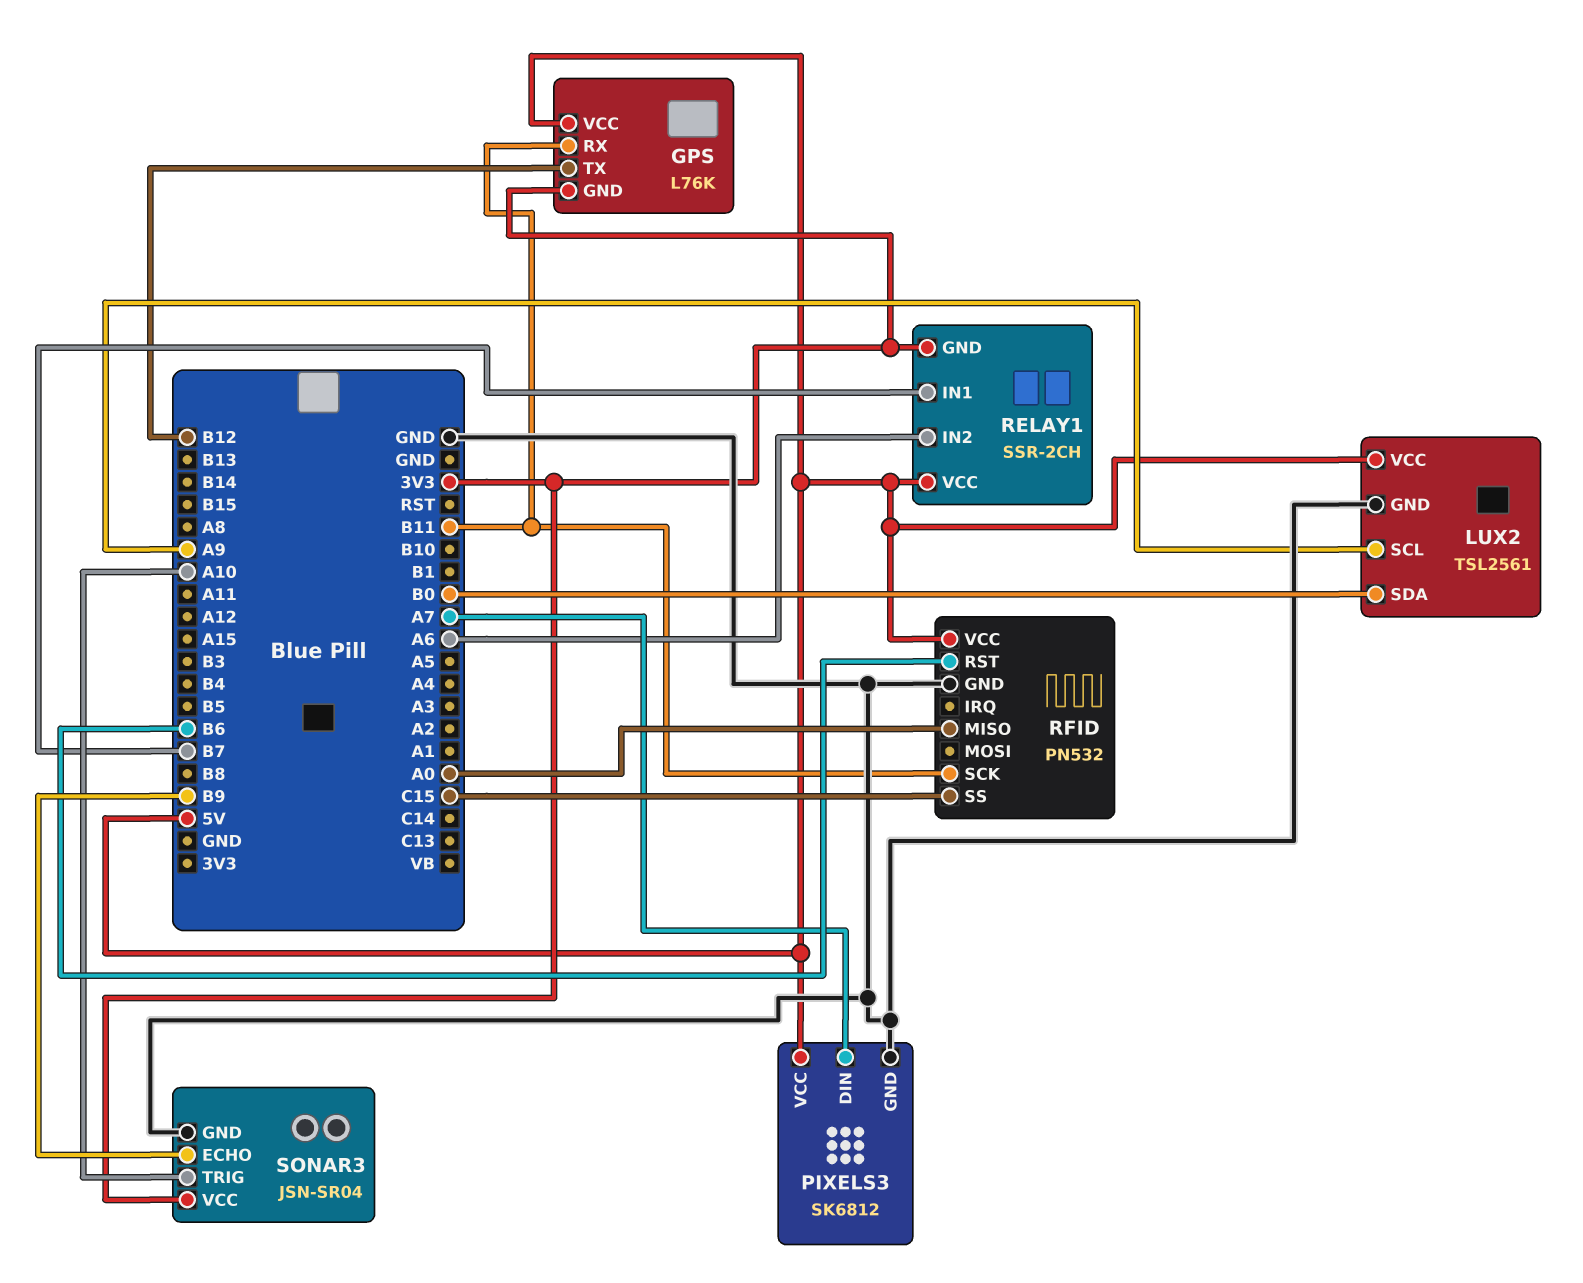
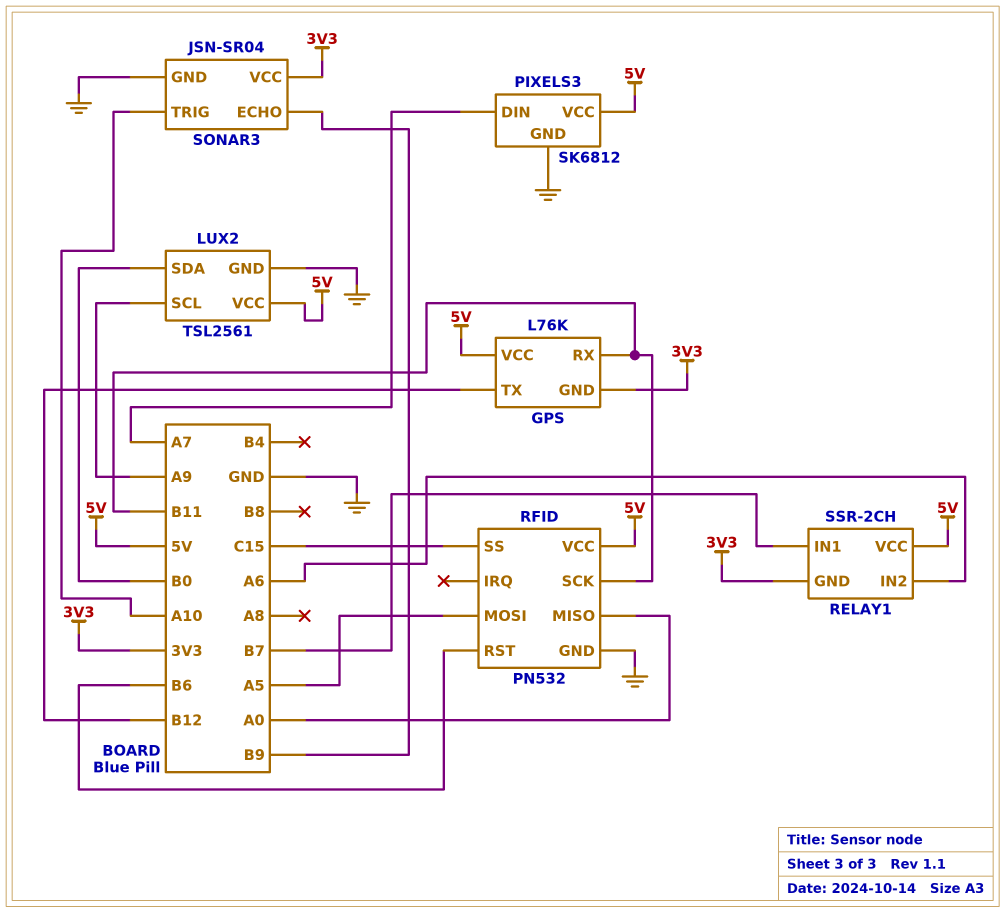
RFID pin MOSI: none -> A5

